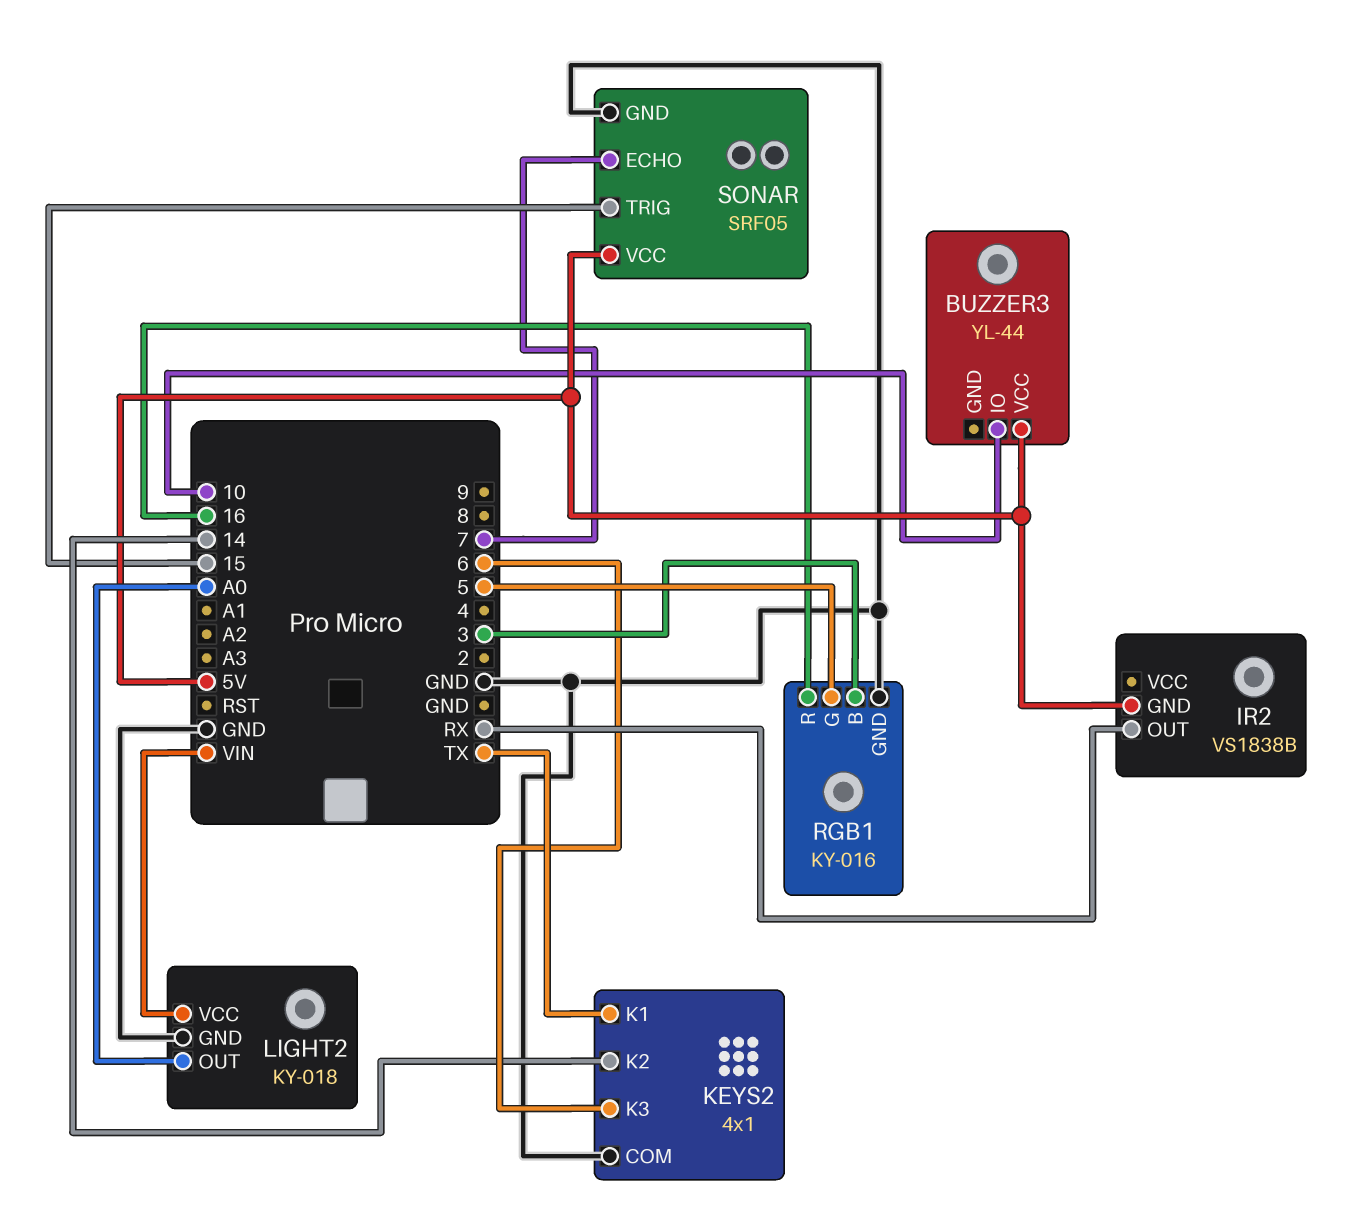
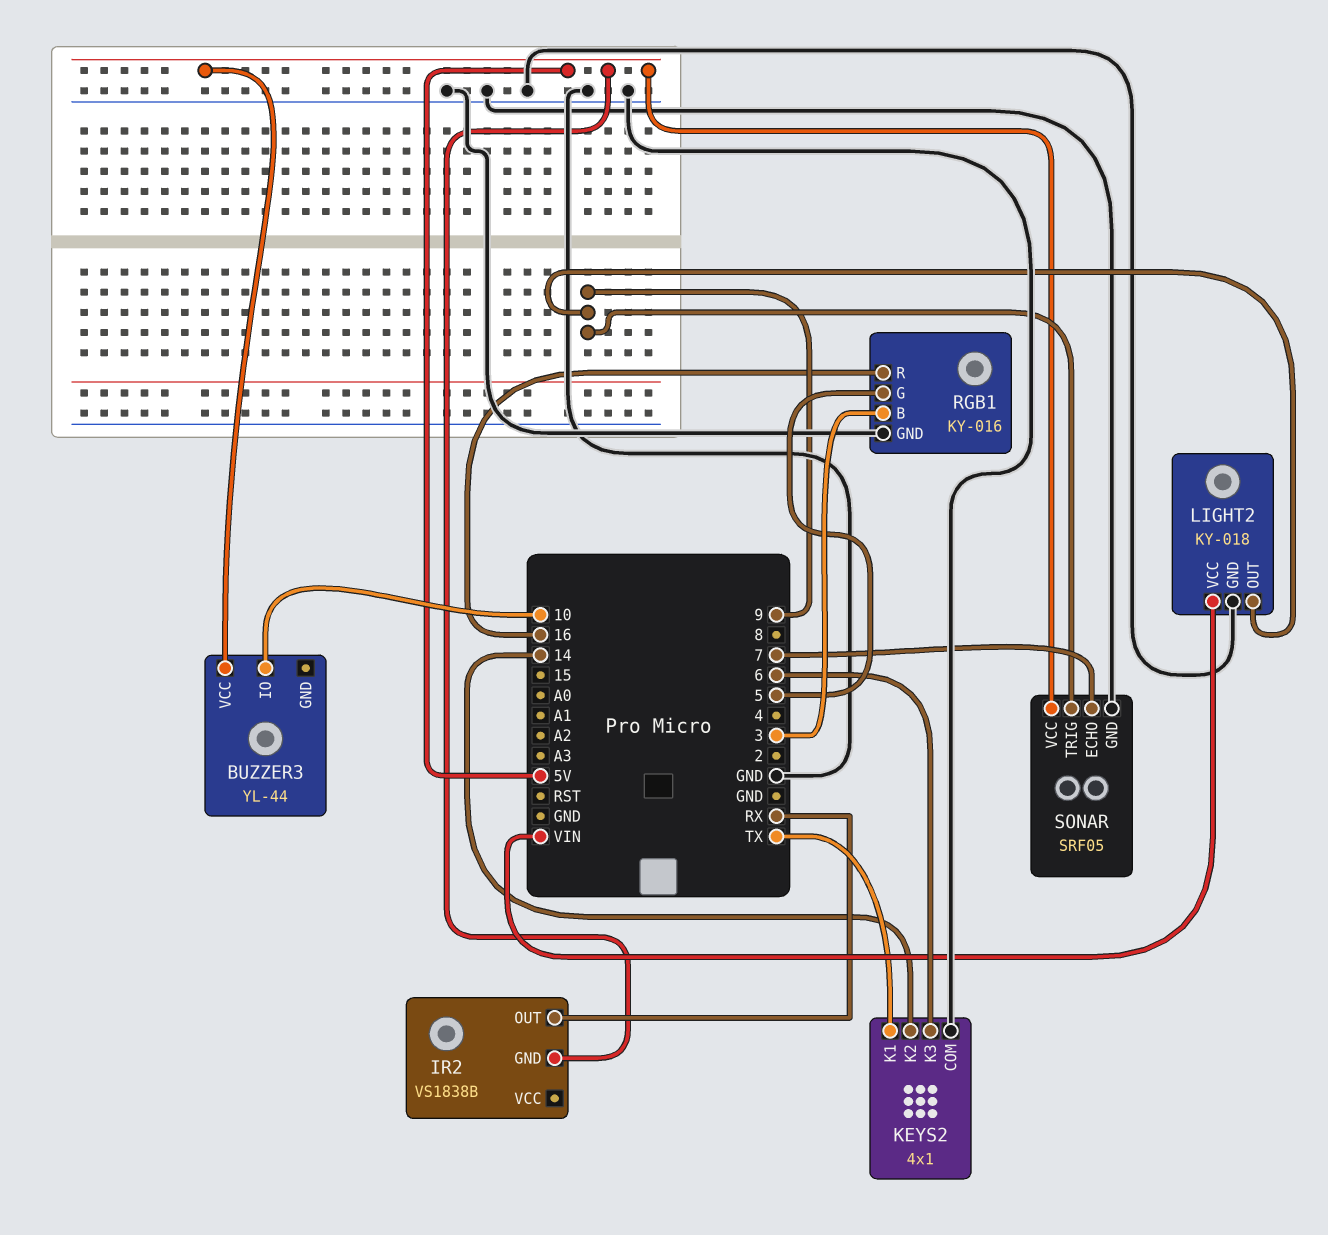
LIGHT2 pin OUT: A0 -> 9
SONAR pin TRIG: 15 -> 9

